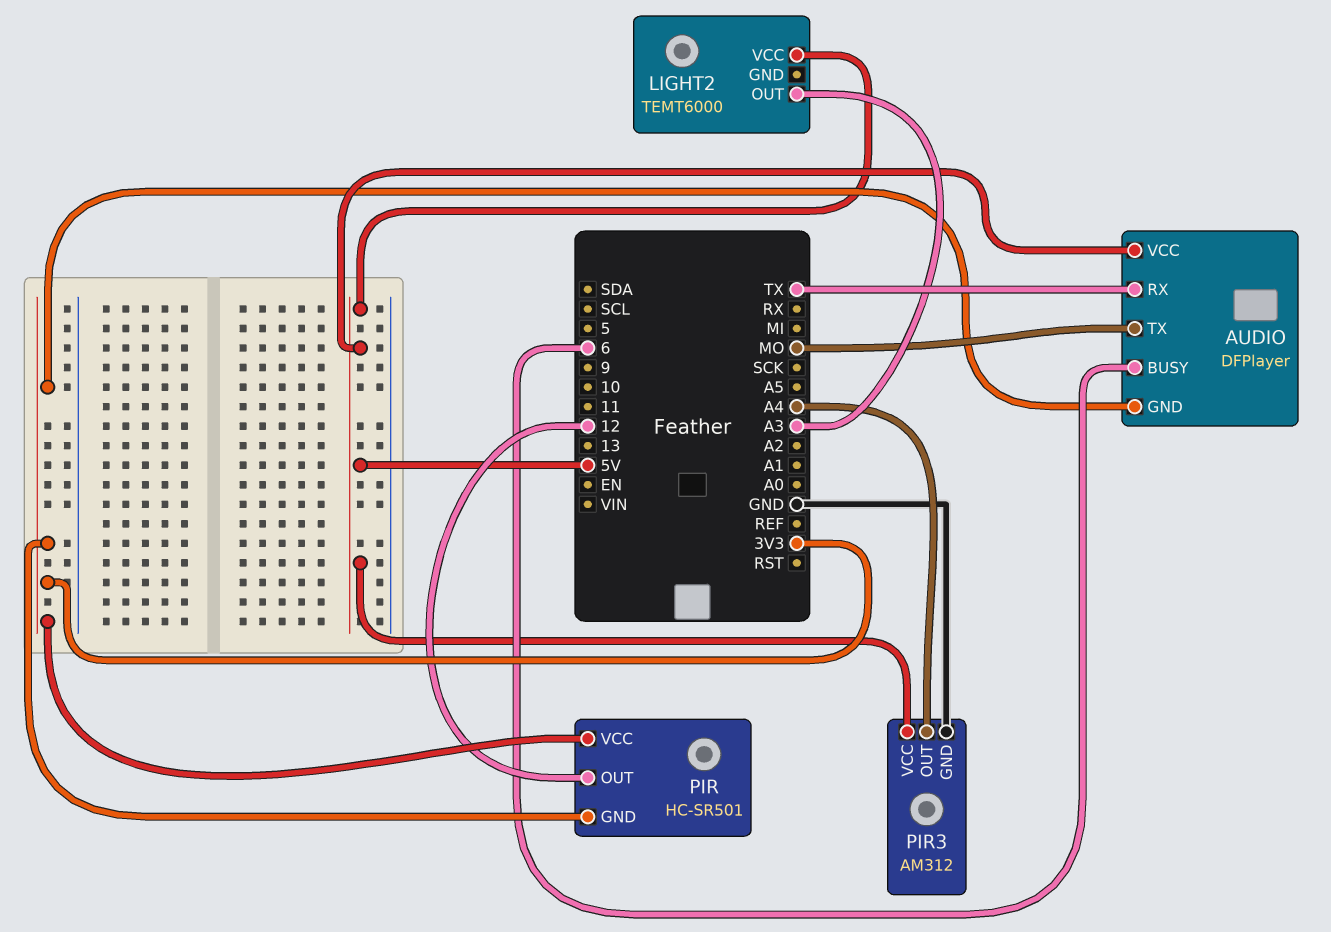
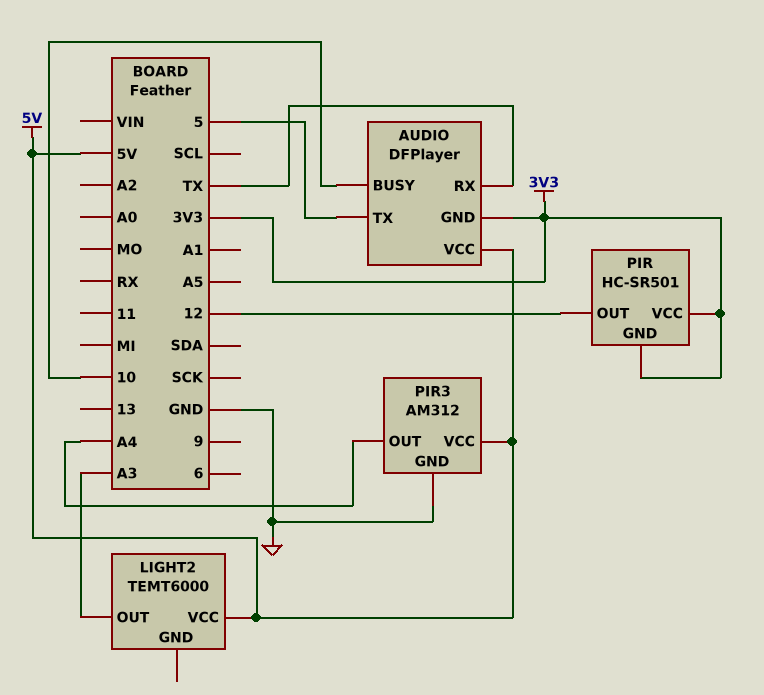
AUDIO pin BUSY: 6 -> 10
AUDIO pin TX: MO -> 5

